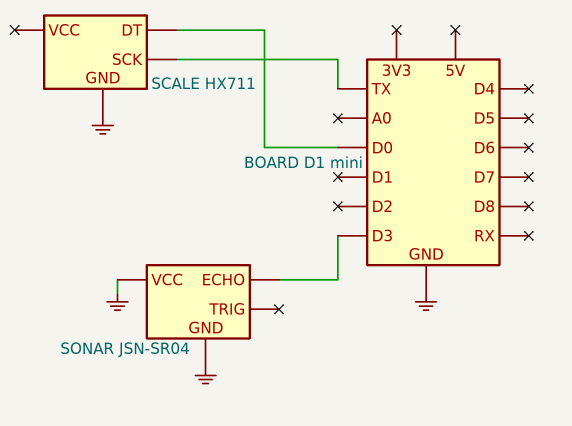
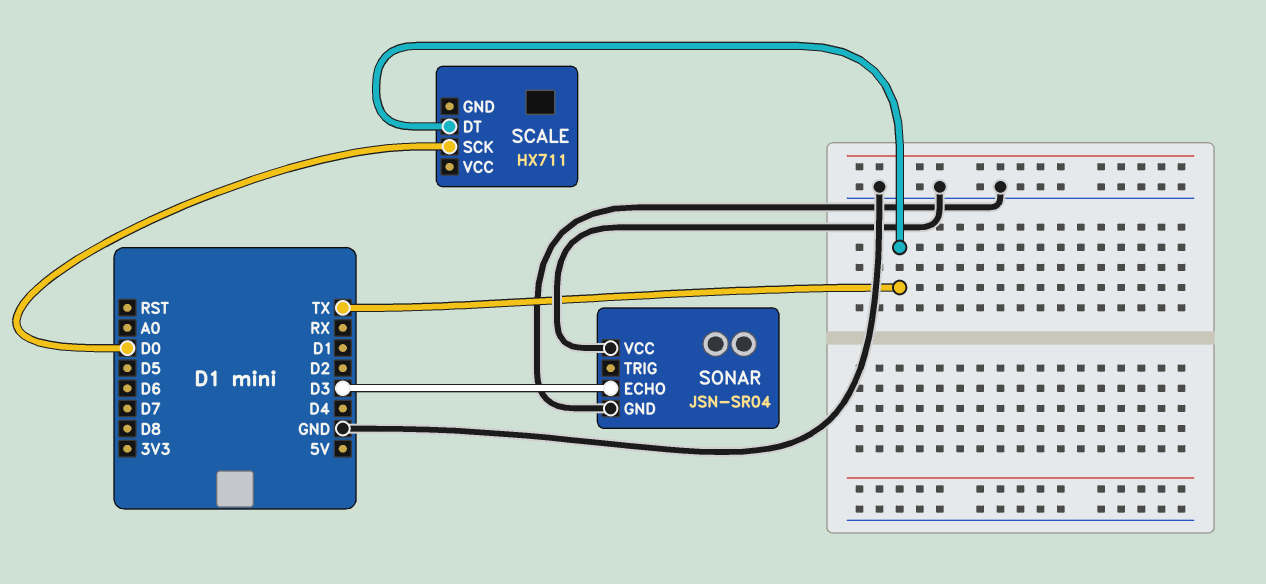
SCALE pin DT: D0 -> TX
SCALE pin GND: GND -> none
SCALE pin SCK: TX -> D0

